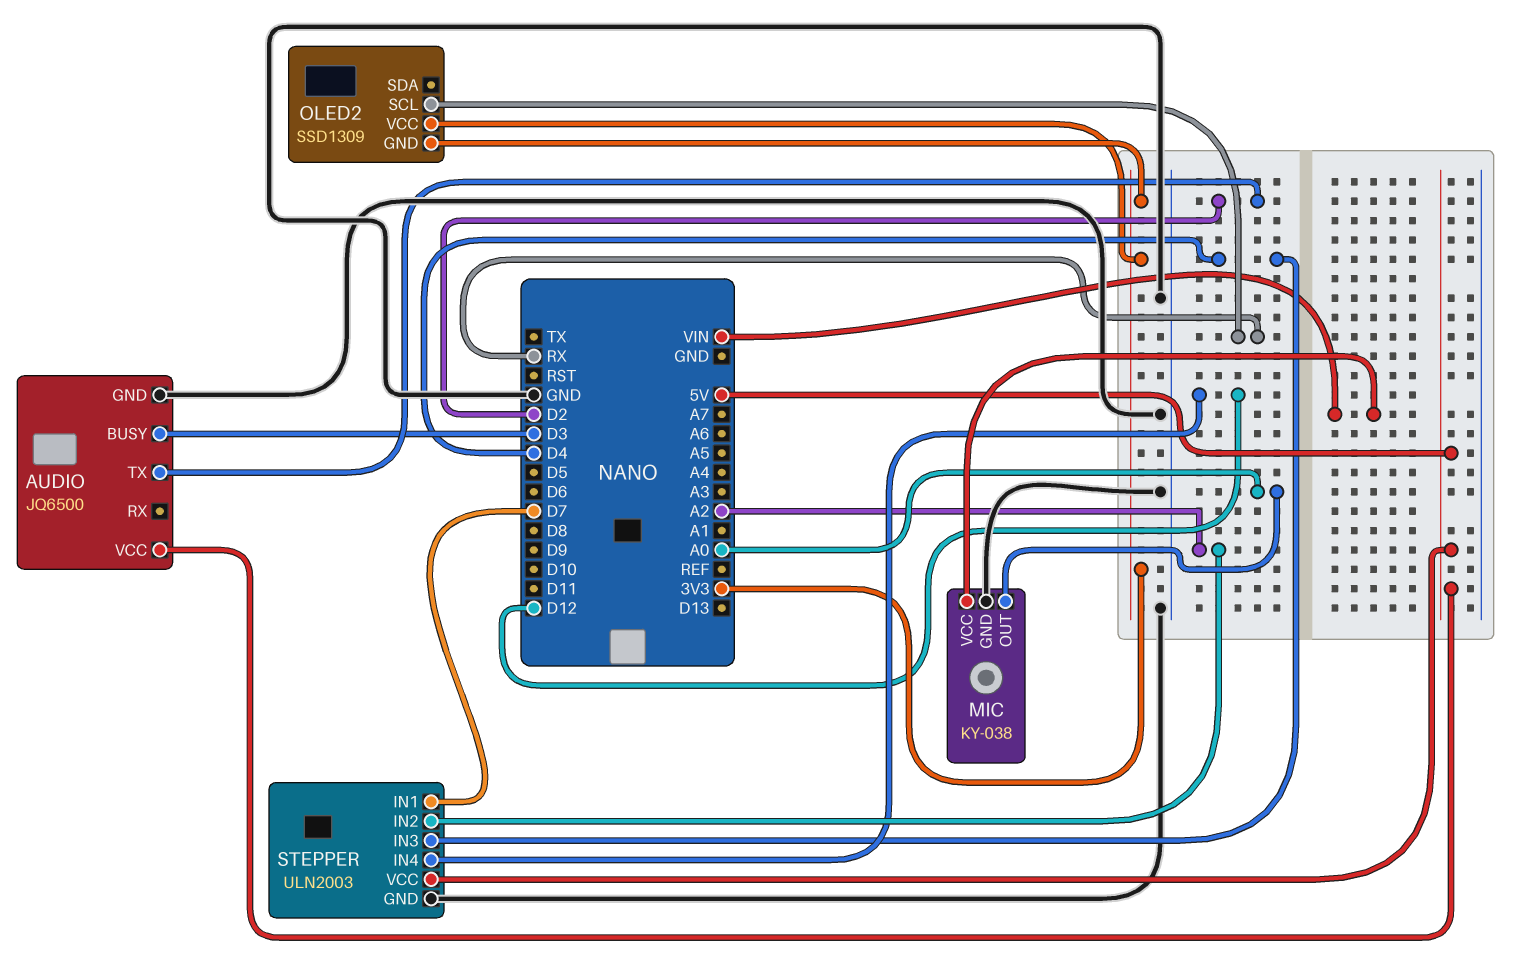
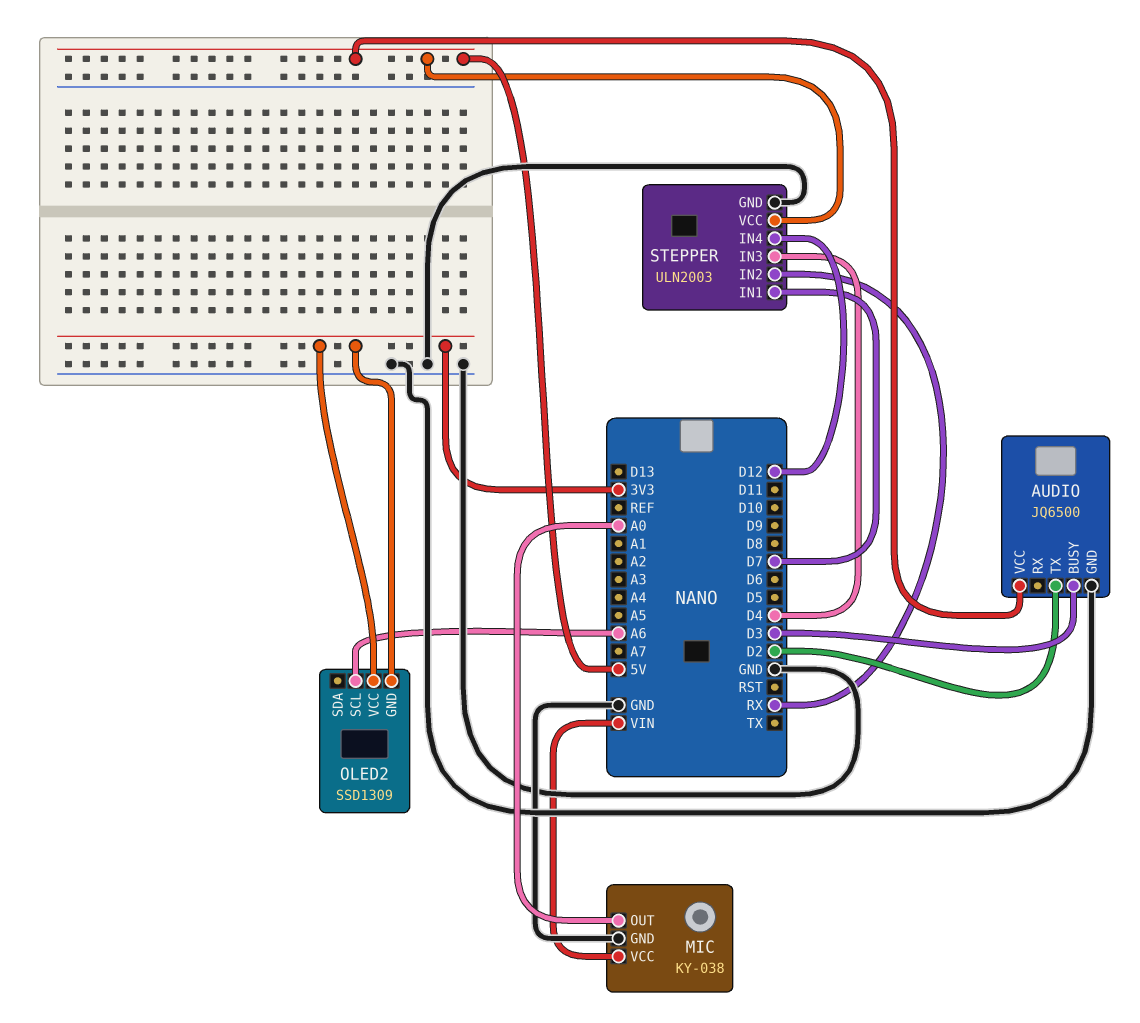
OLED2 pin SCL: RX -> A6
STEPPER pin IN2: A2 -> RX

